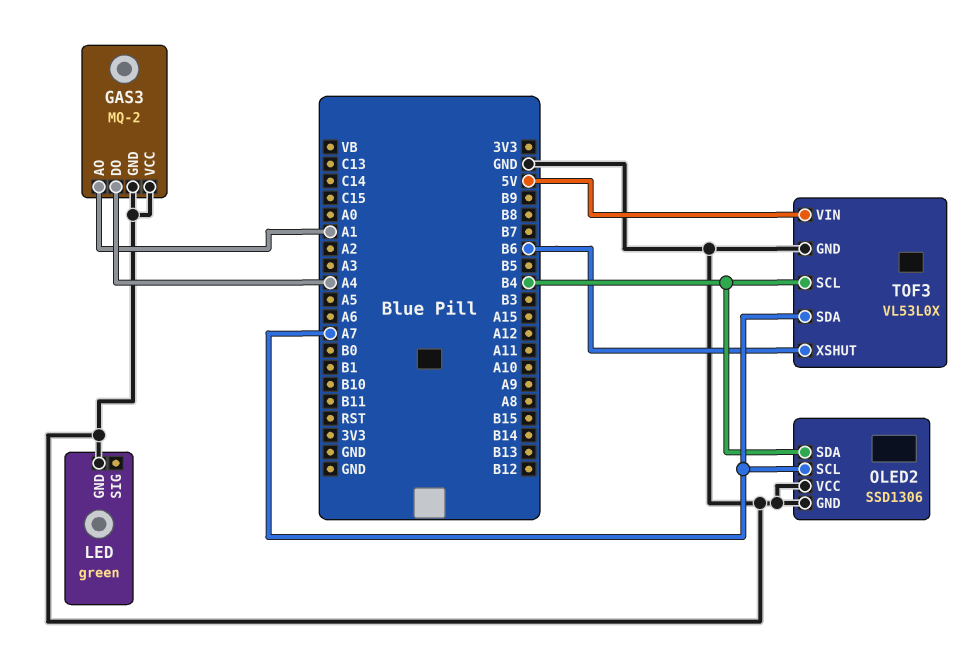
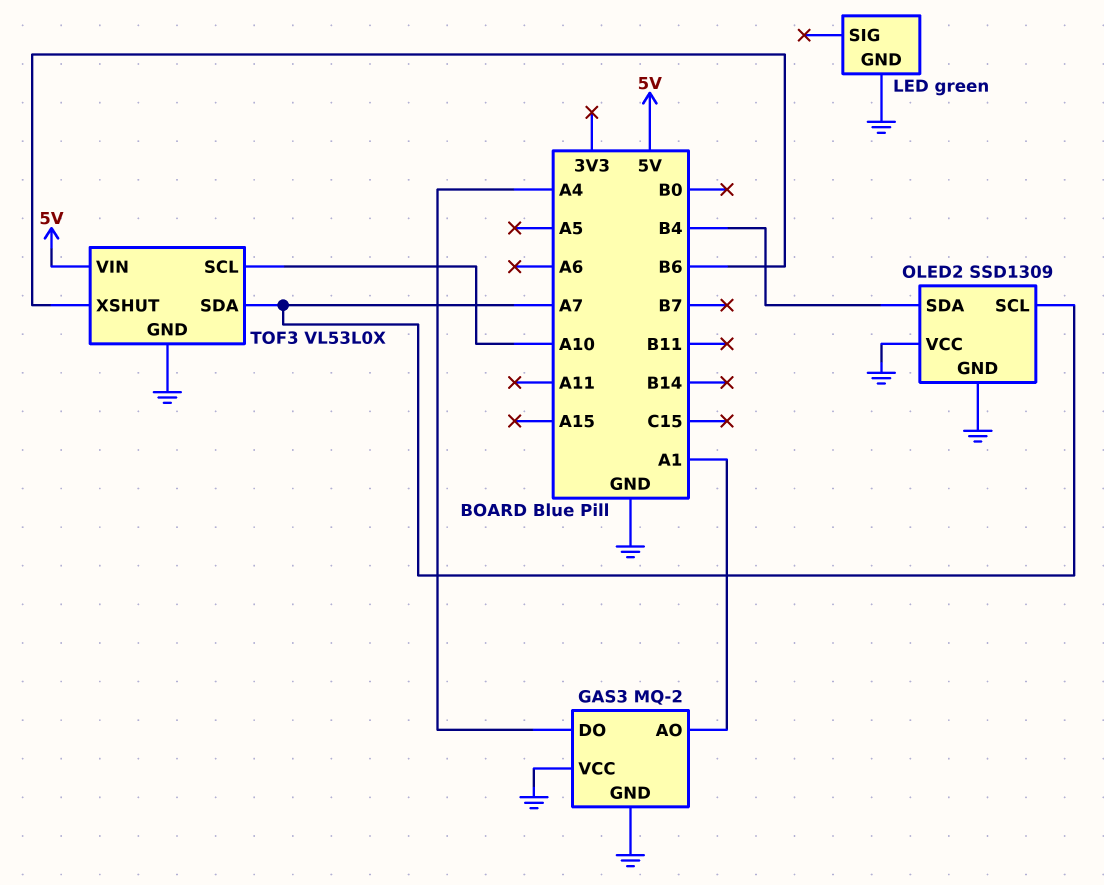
OLED2: SSD1306 -> SSD1309
TOF3 pin SCL: B4 -> A10

